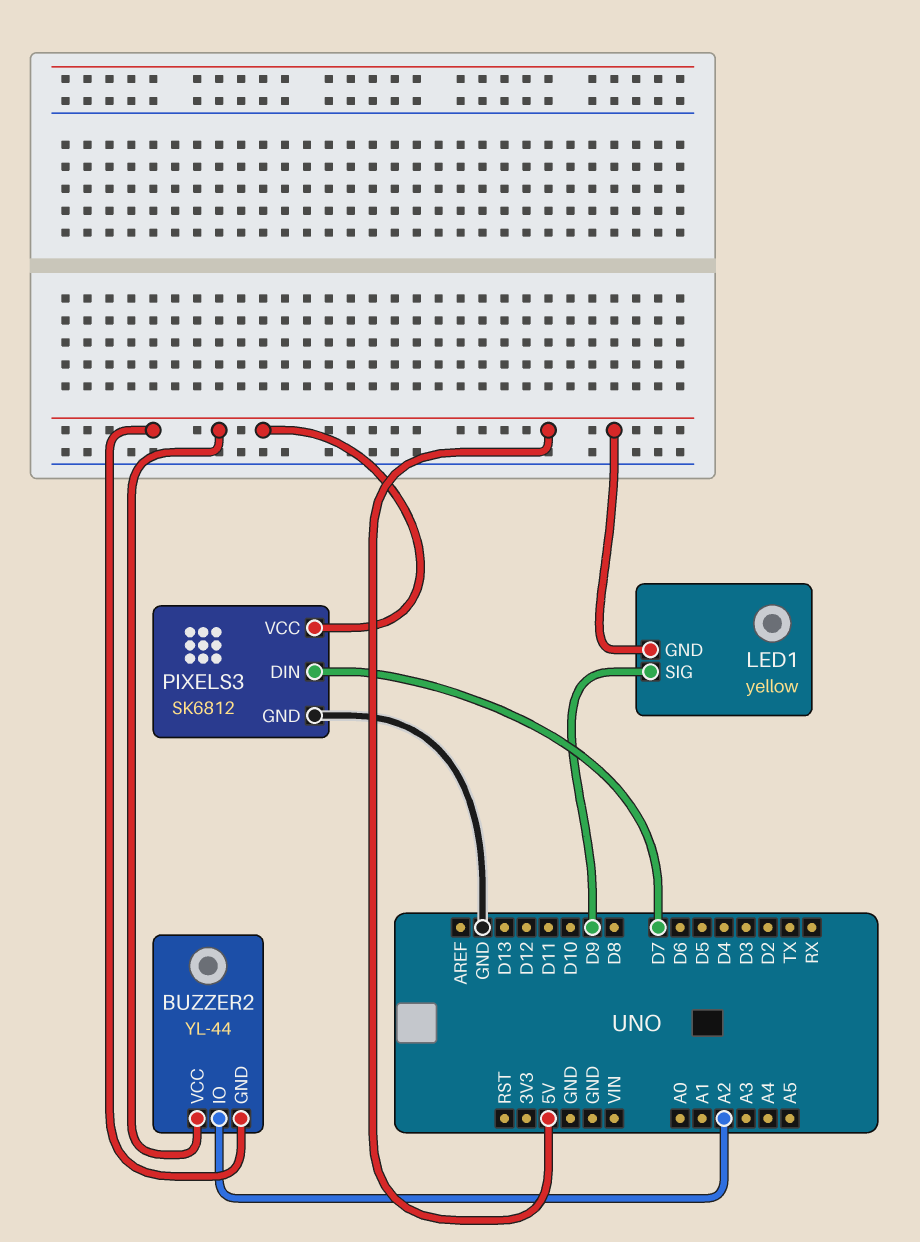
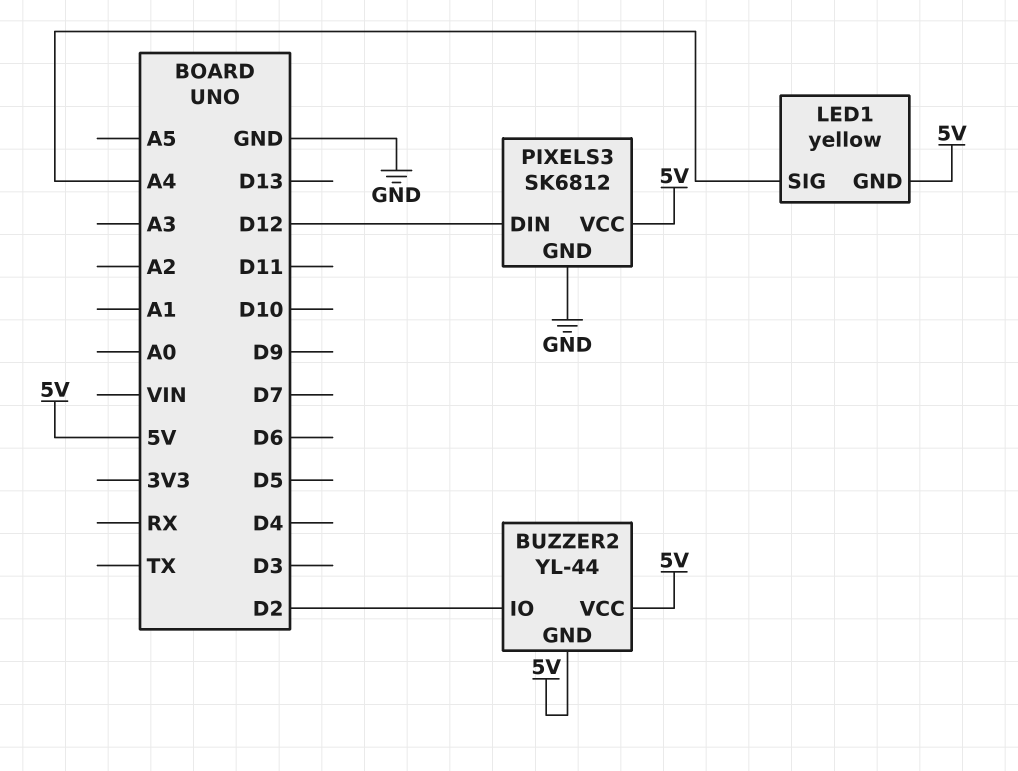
BUZZER2 pin IO: A2 -> D2
LED1 pin SIG: D9 -> A4
PIXELS3 pin DIN: D7 -> D12

